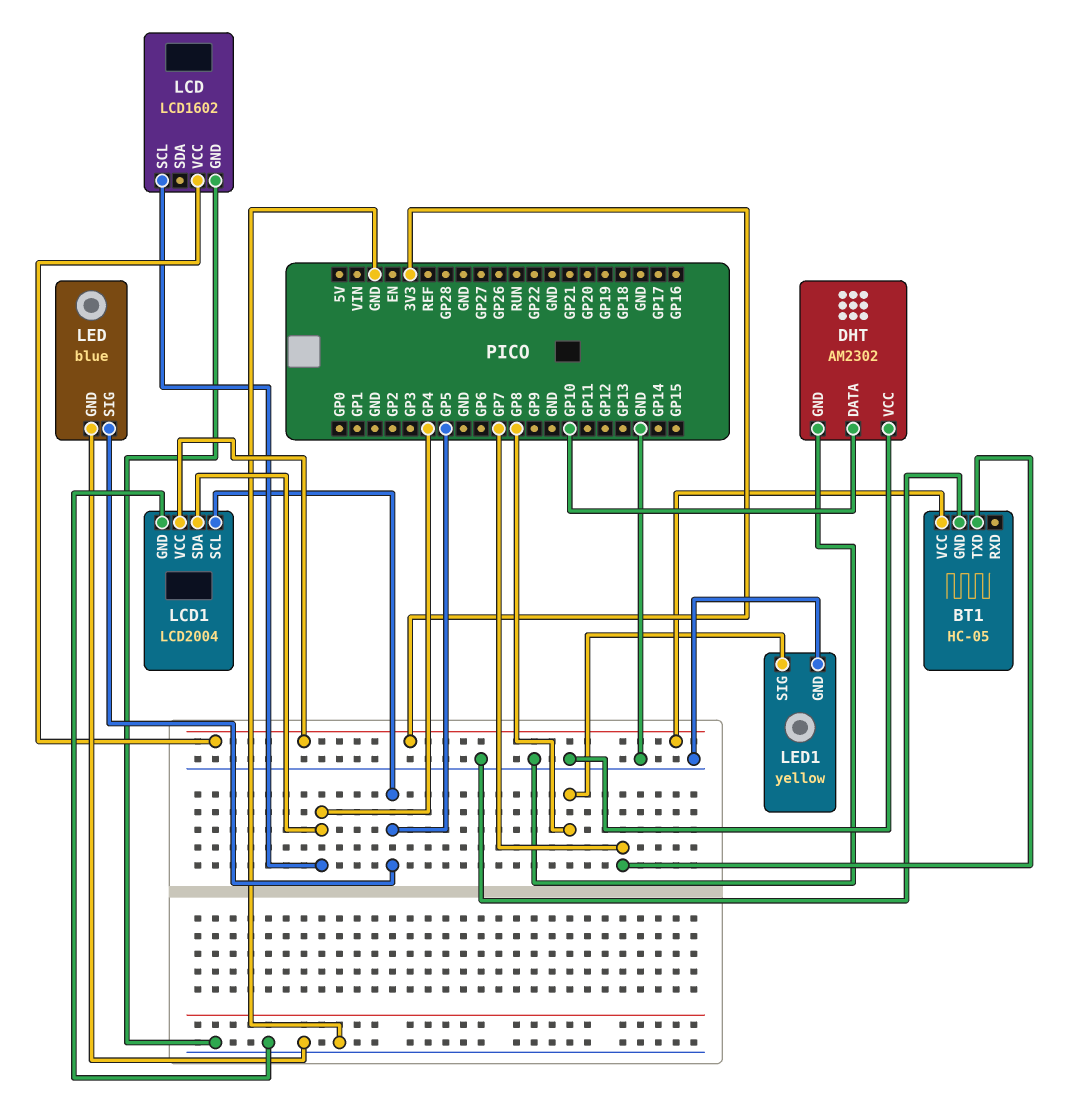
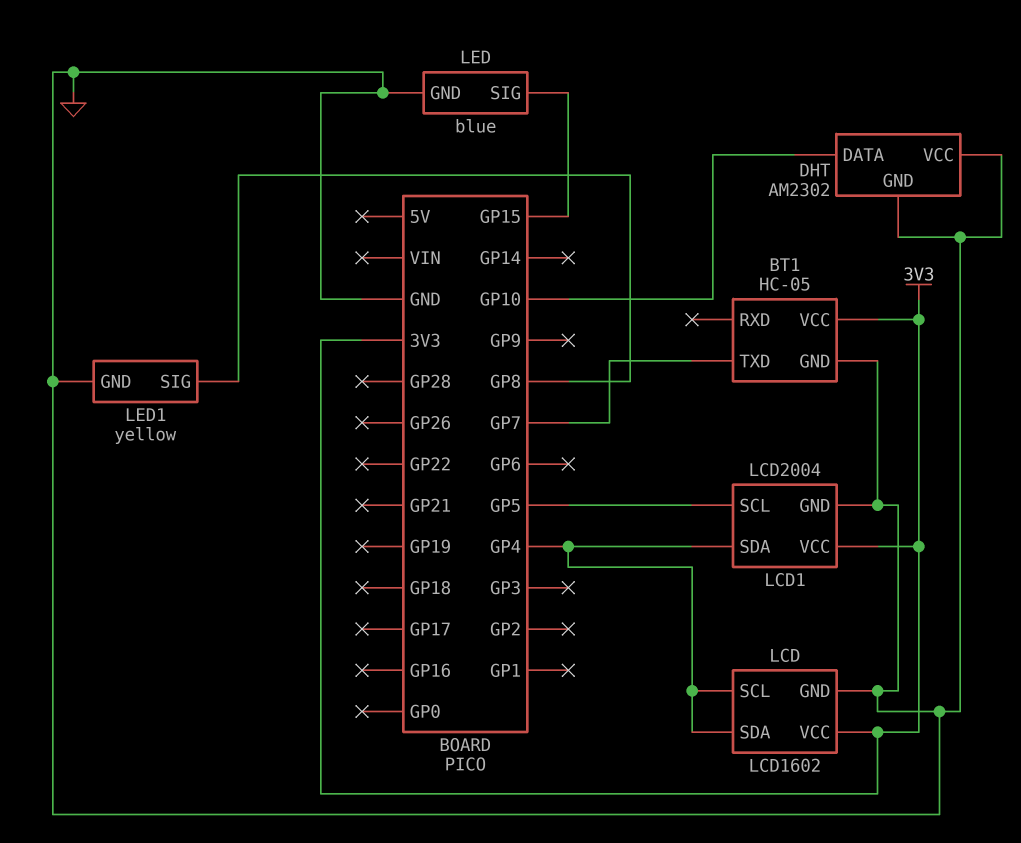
LCD pin SDA: none -> GP4
LED pin SIG: GP5 -> GP15

